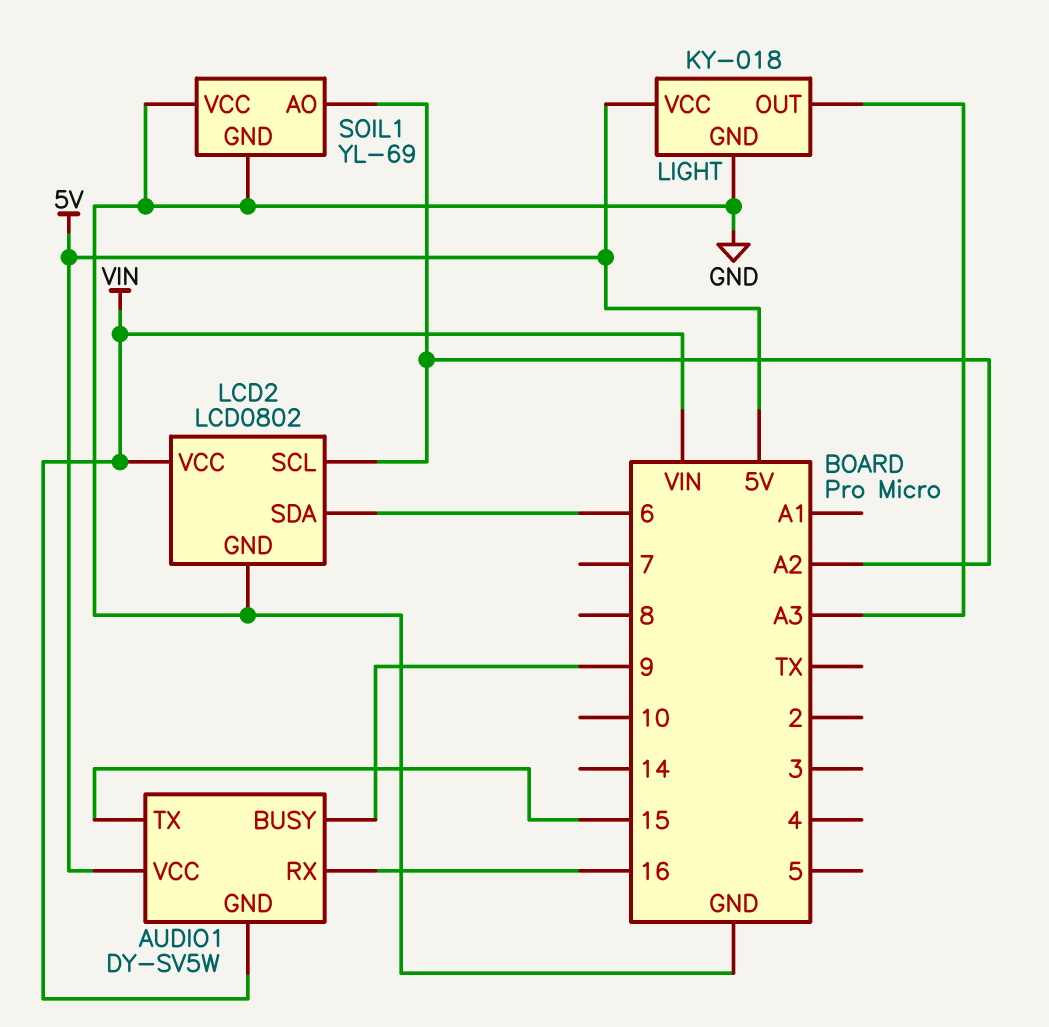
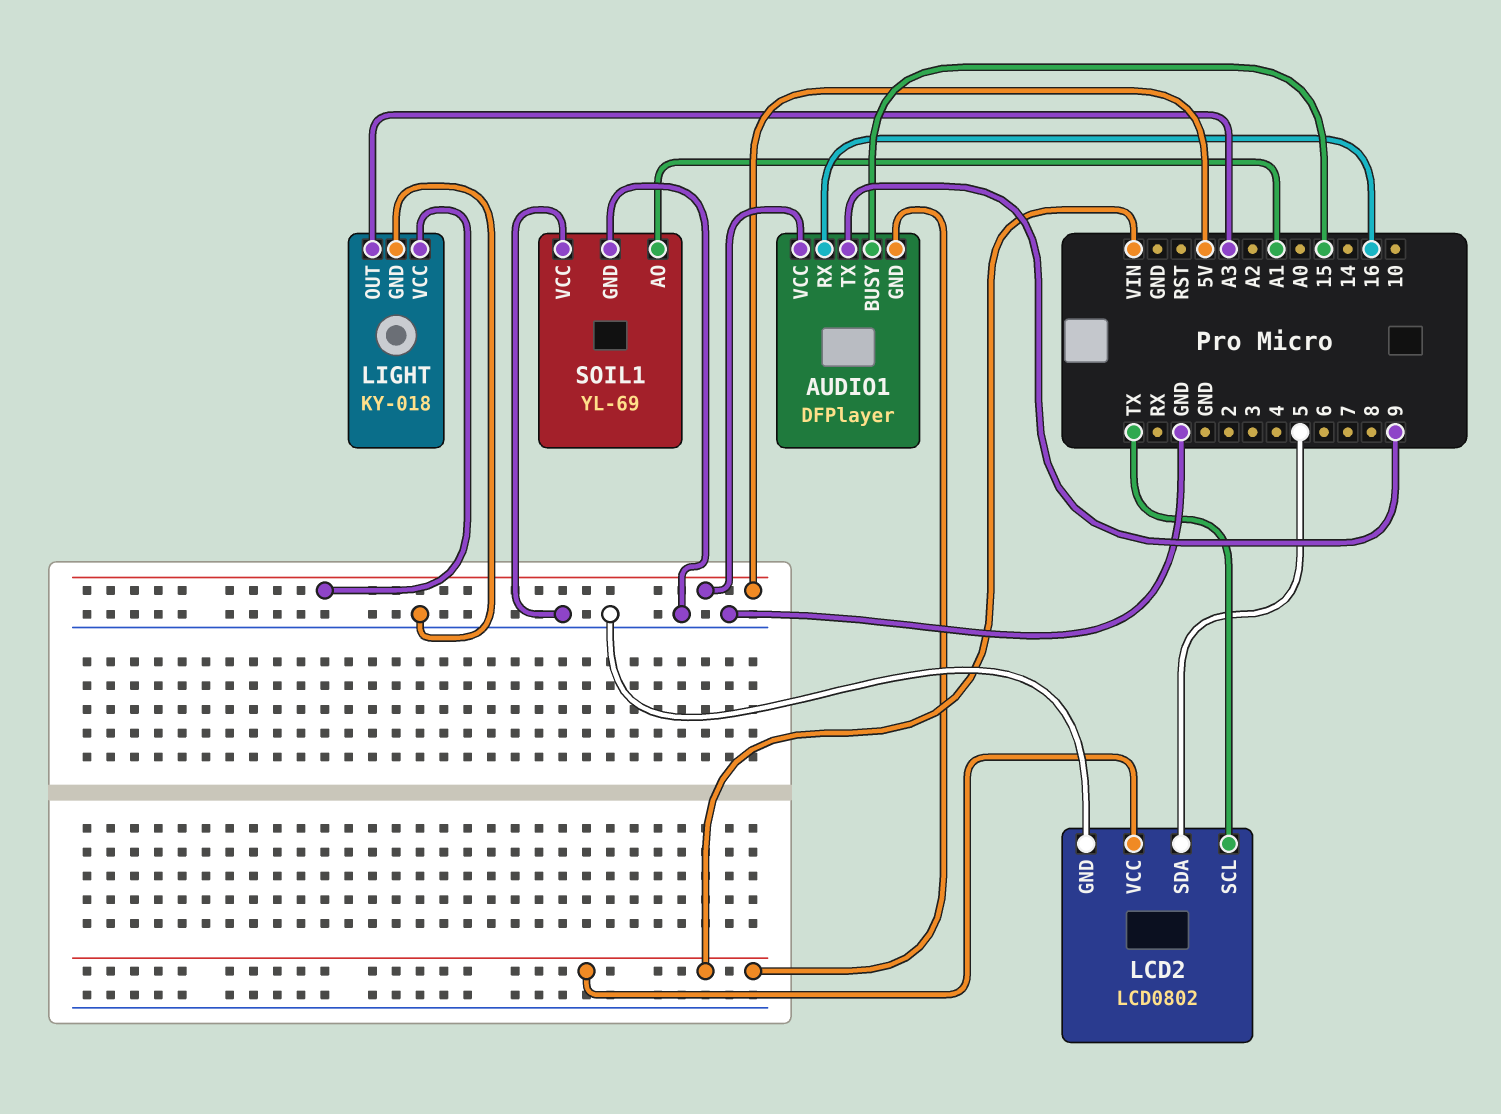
AUDIO1: DY-SV5W -> DFPlayer
AUDIO1 pin BUSY: 9 -> 15
AUDIO1 pin TX: 15 -> 9
LCD2 pin SCL: A2 -> TX
LCD2 pin SDA: 6 -> 5
SOIL1 pin AO: A2 -> A1

